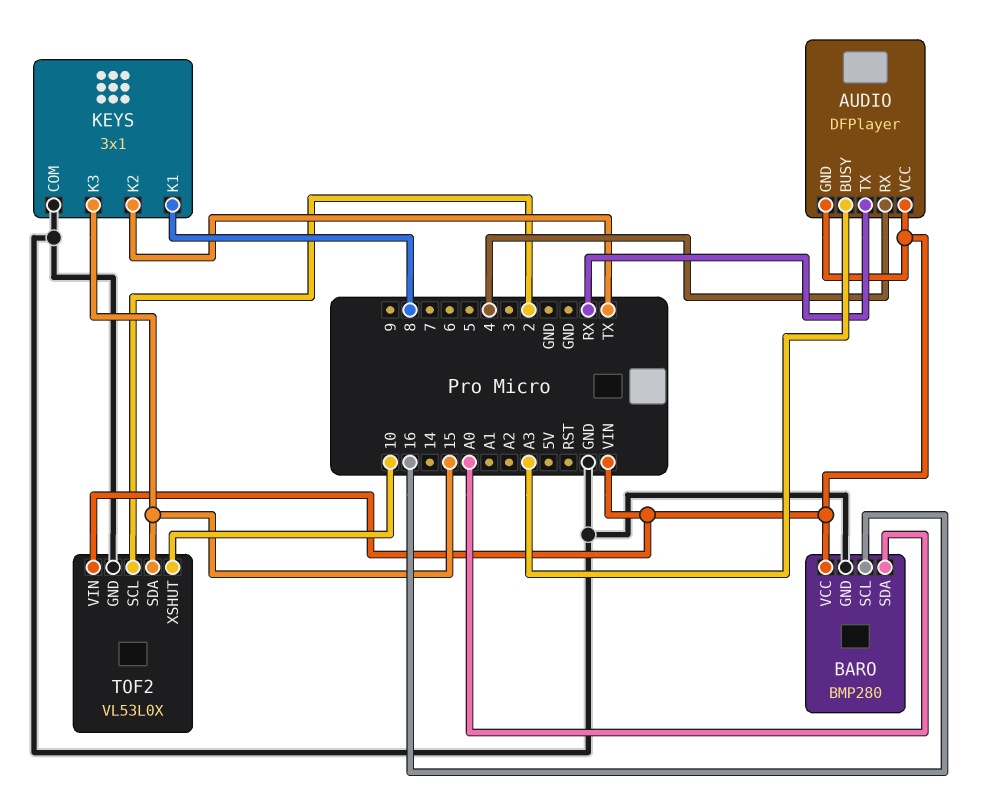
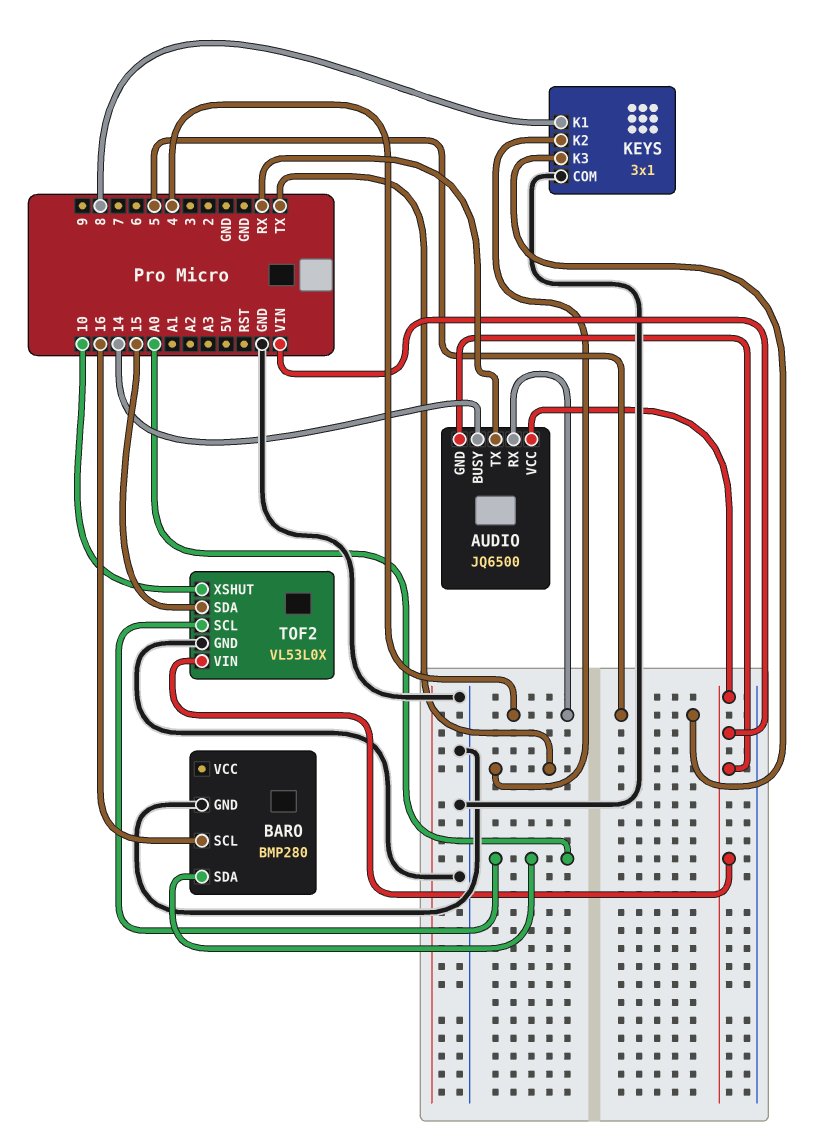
AUDIO: DFPlayer -> JQ6500
AUDIO pin BUSY: A3 -> 14
BARO pin VCC: VIN -> none
KEYS pin K3: 15 -> 5
TOF2 pin SCL: 2 -> A0

